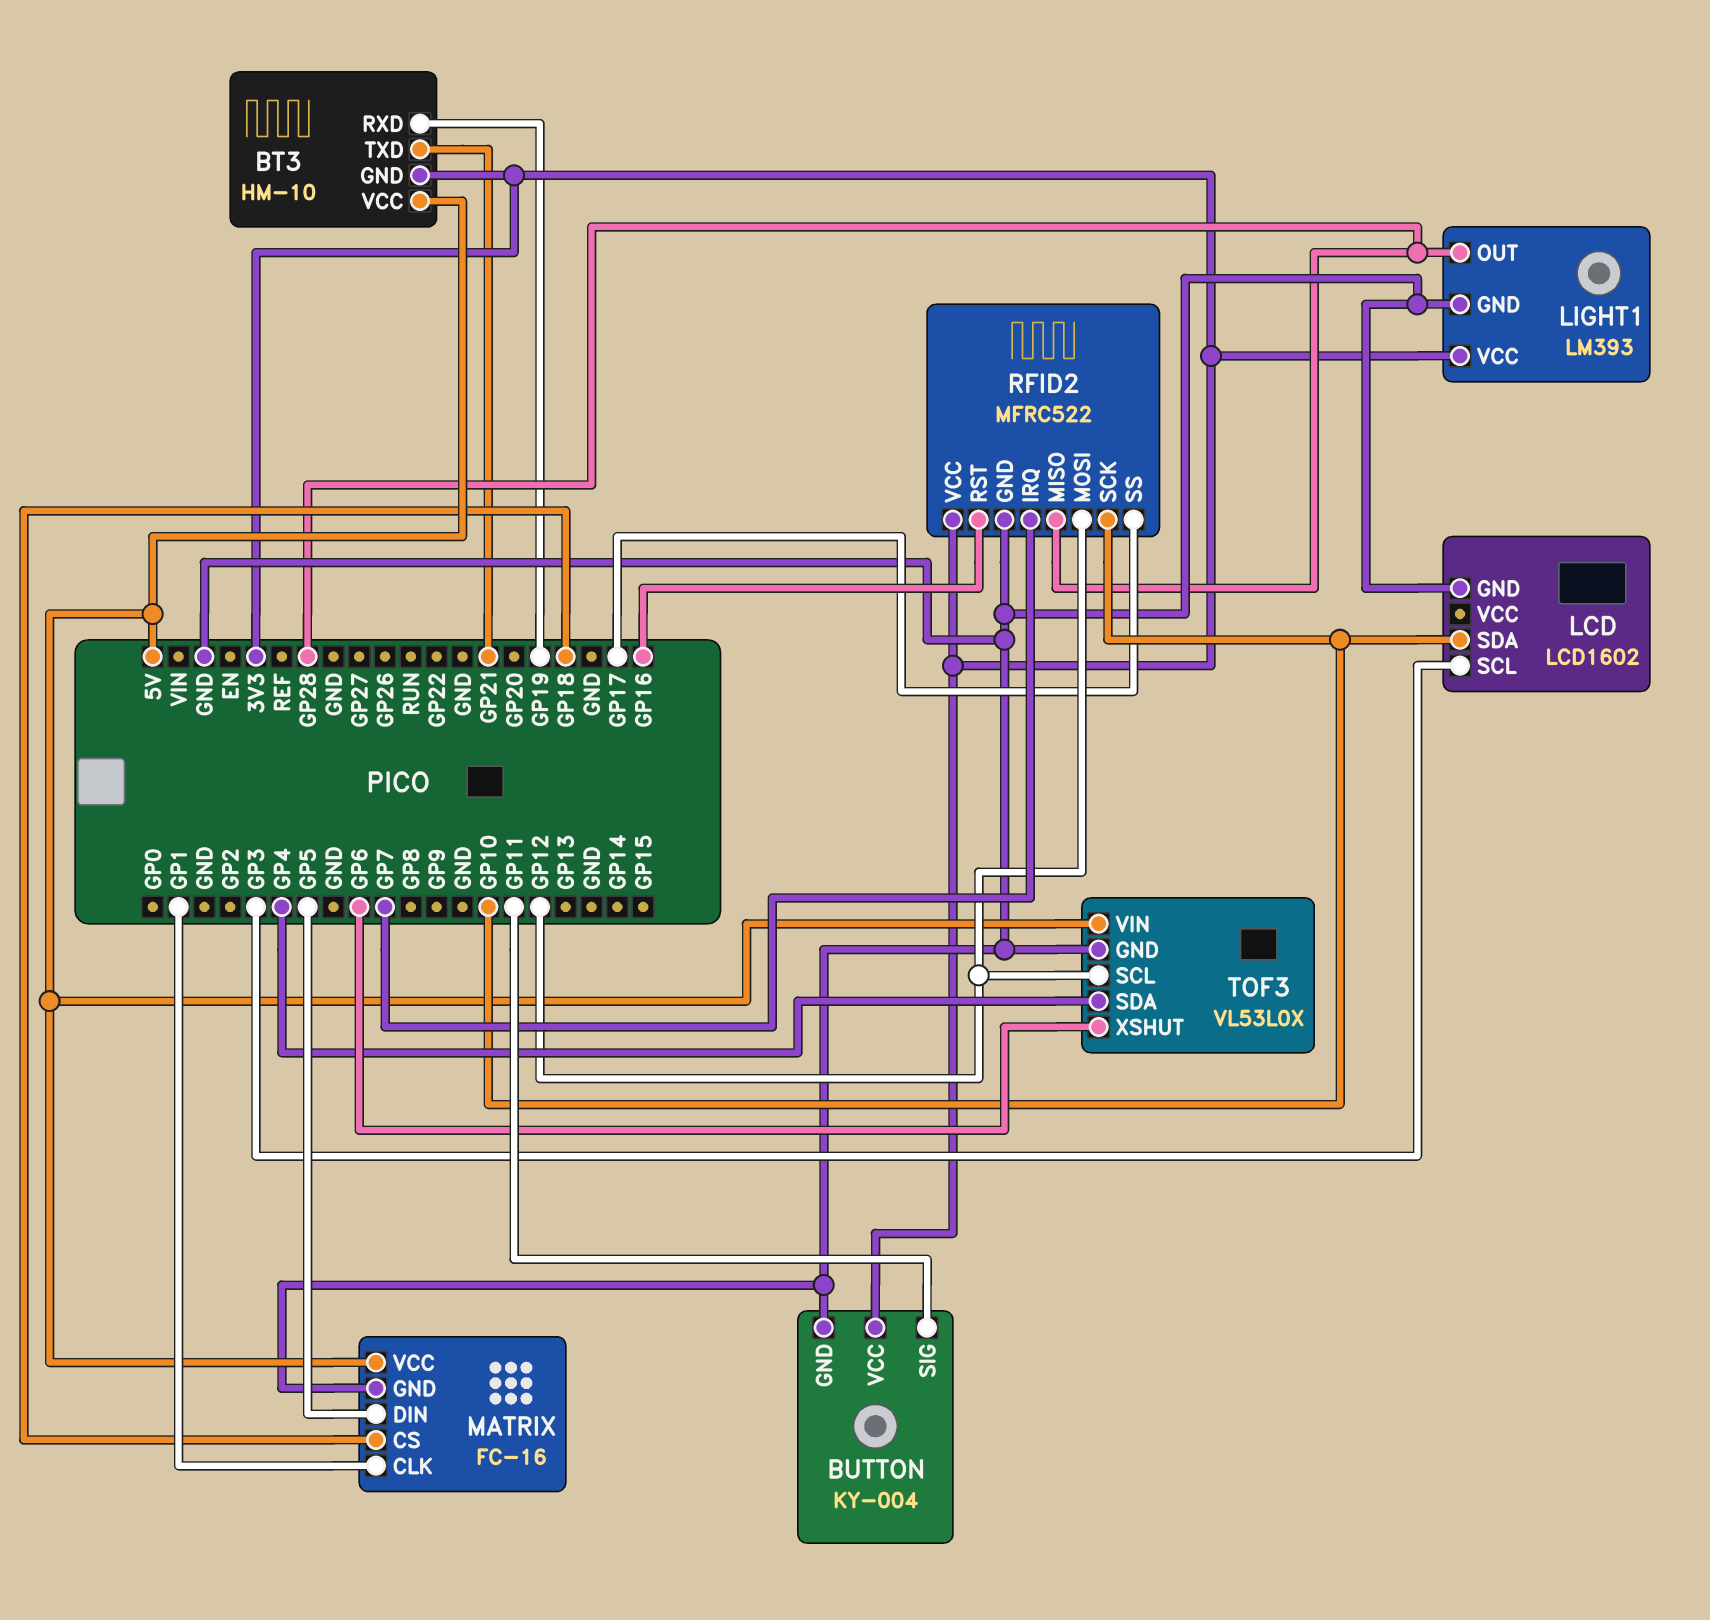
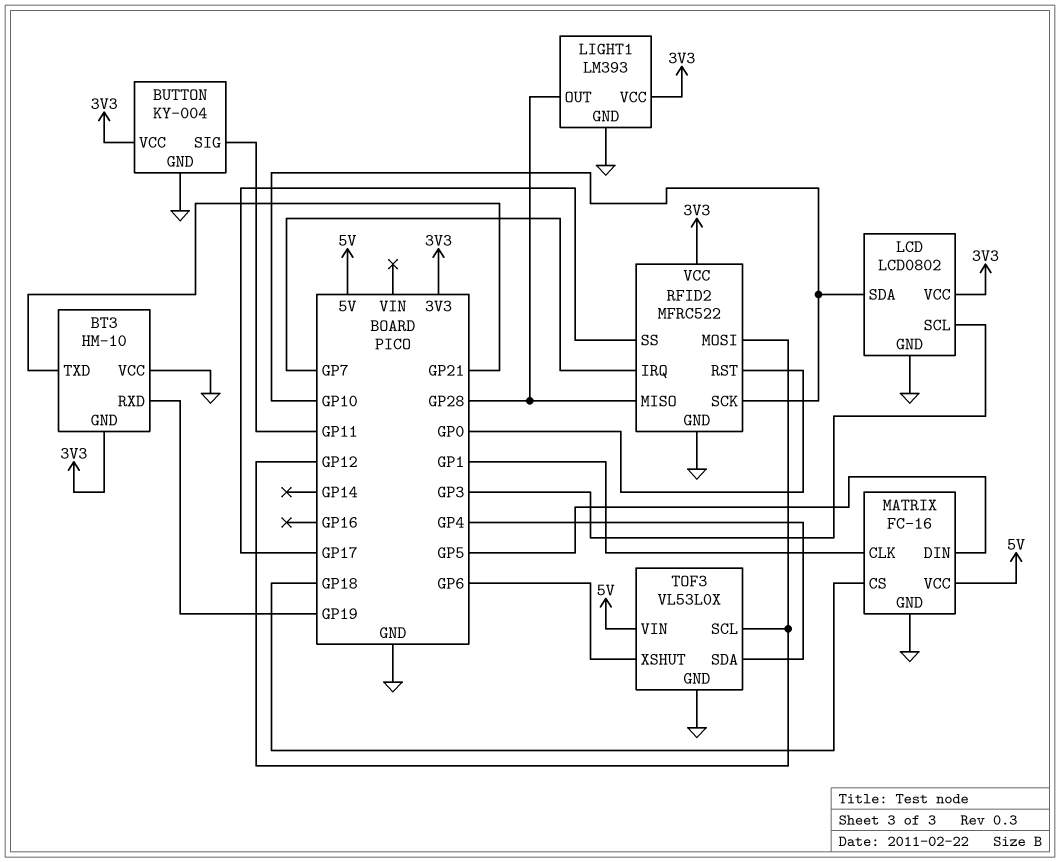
BT3 pin VCC: 5V -> GND
LCD: LCD1602 -> LCD0802
LCD pin VCC: none -> 3V3
RFID2 pin RST: GP16 -> GP0

